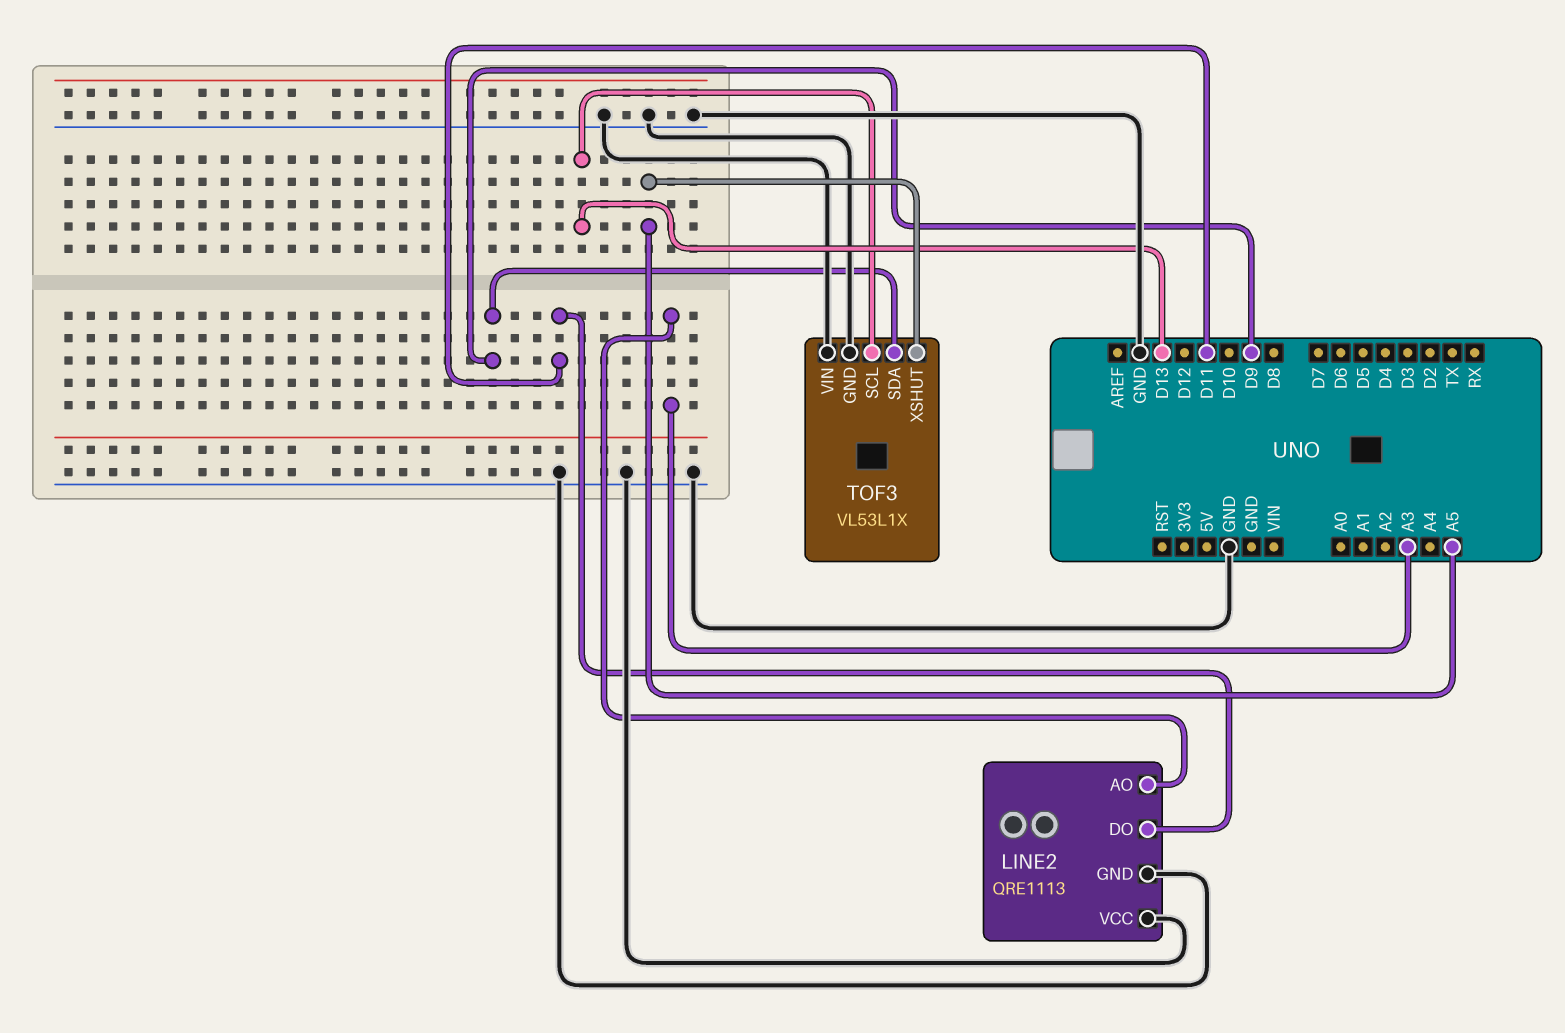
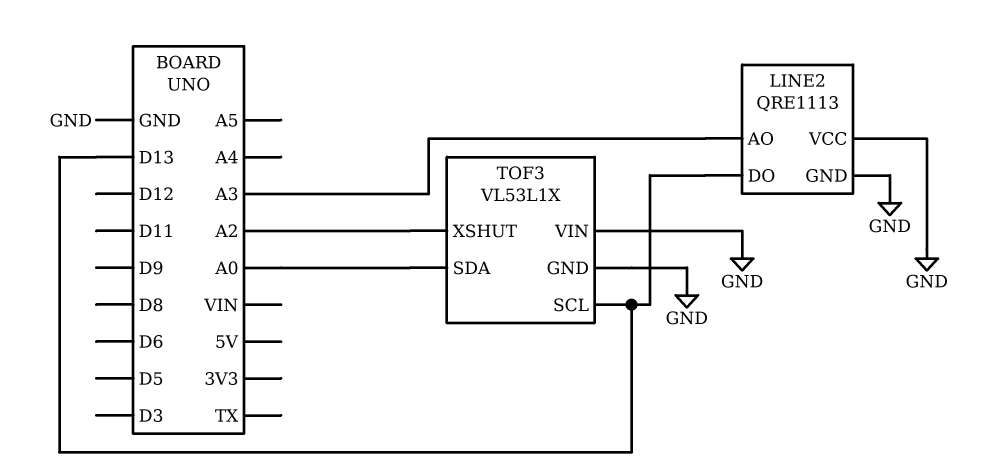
LINE2 pin DO: D11 -> D13
TOF3 pin SDA: D9 -> A0
TOF3 pin XSHUT: A5 -> A2

